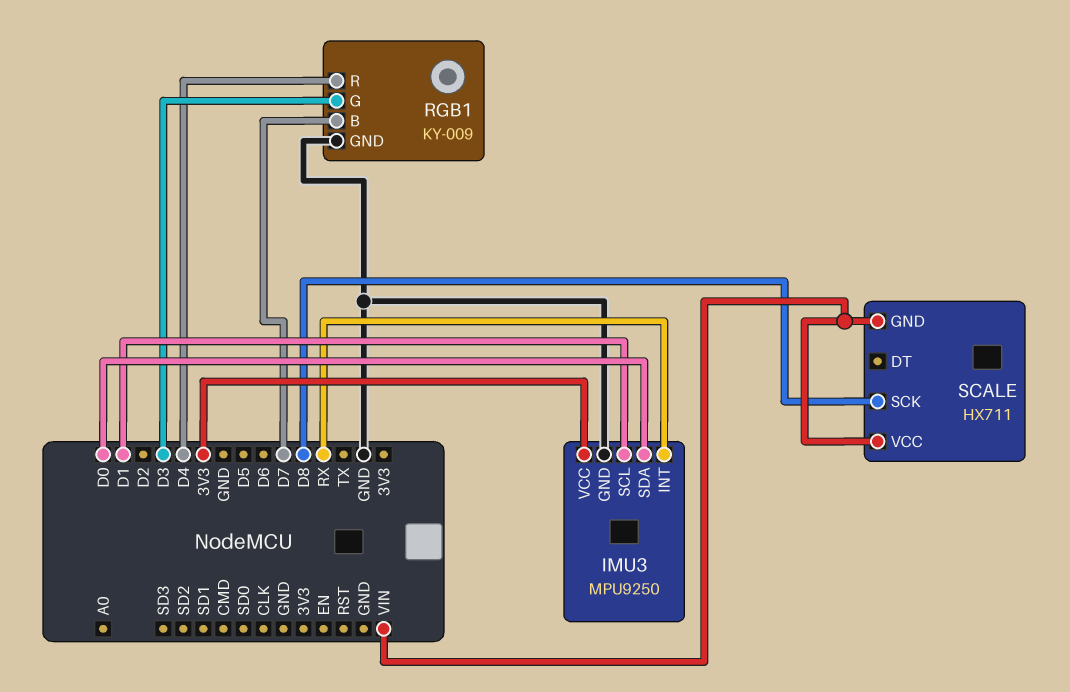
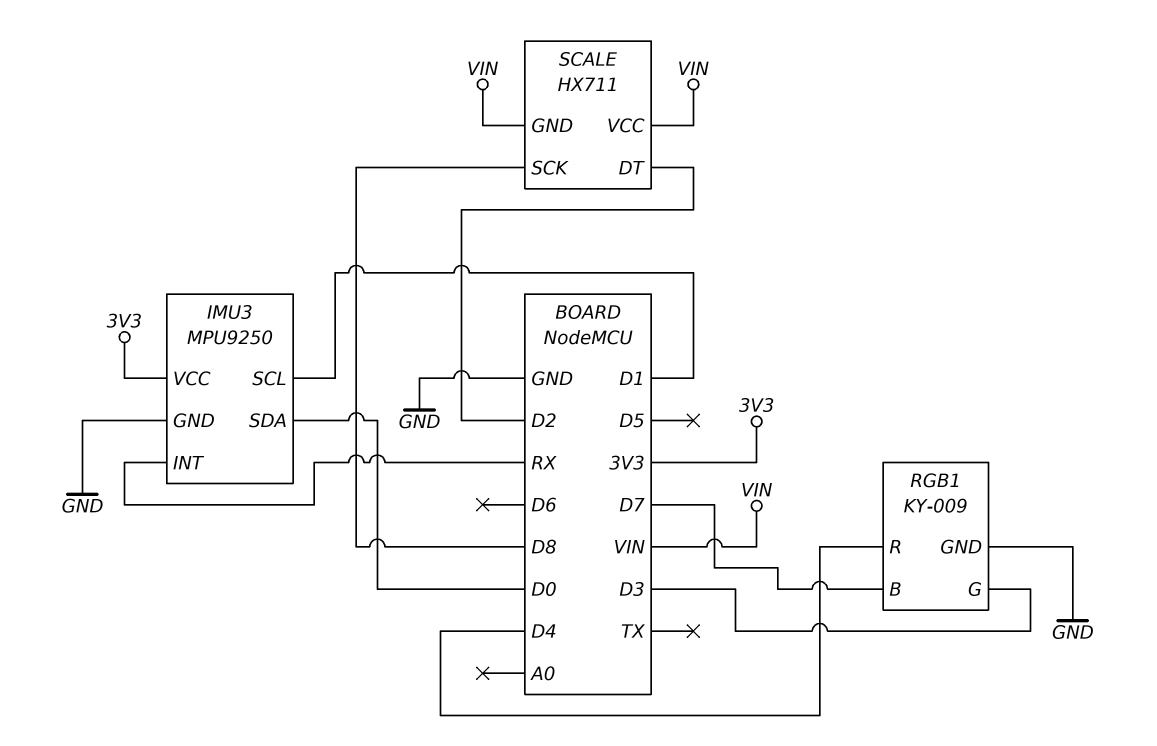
SCALE pin DT: none -> D2

